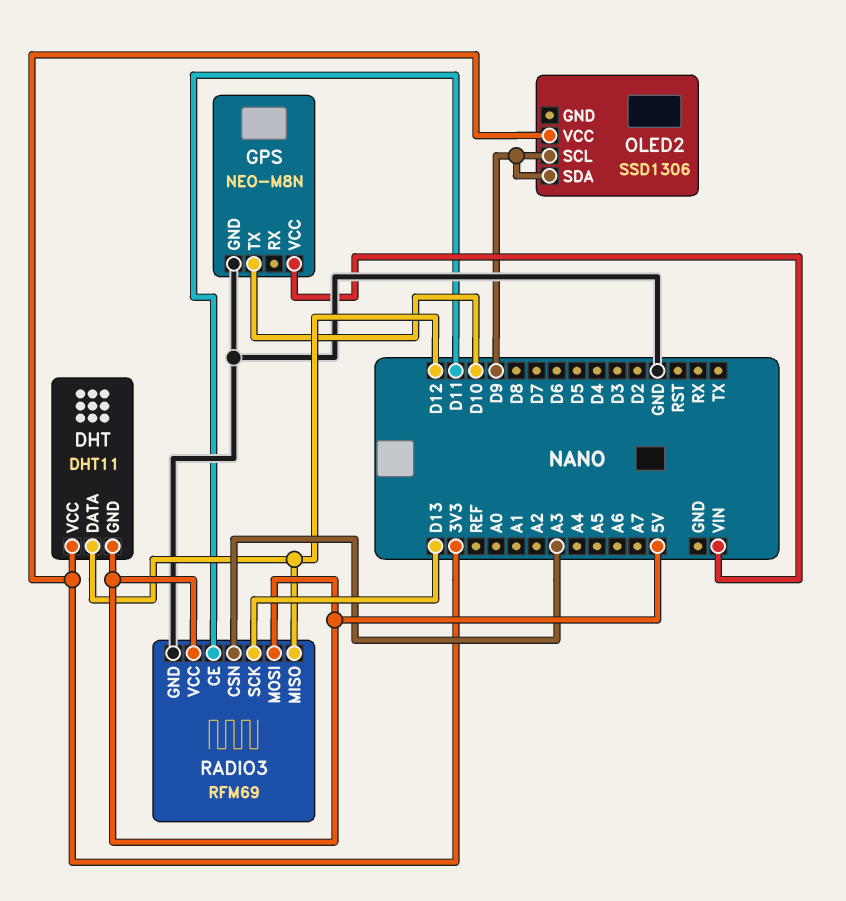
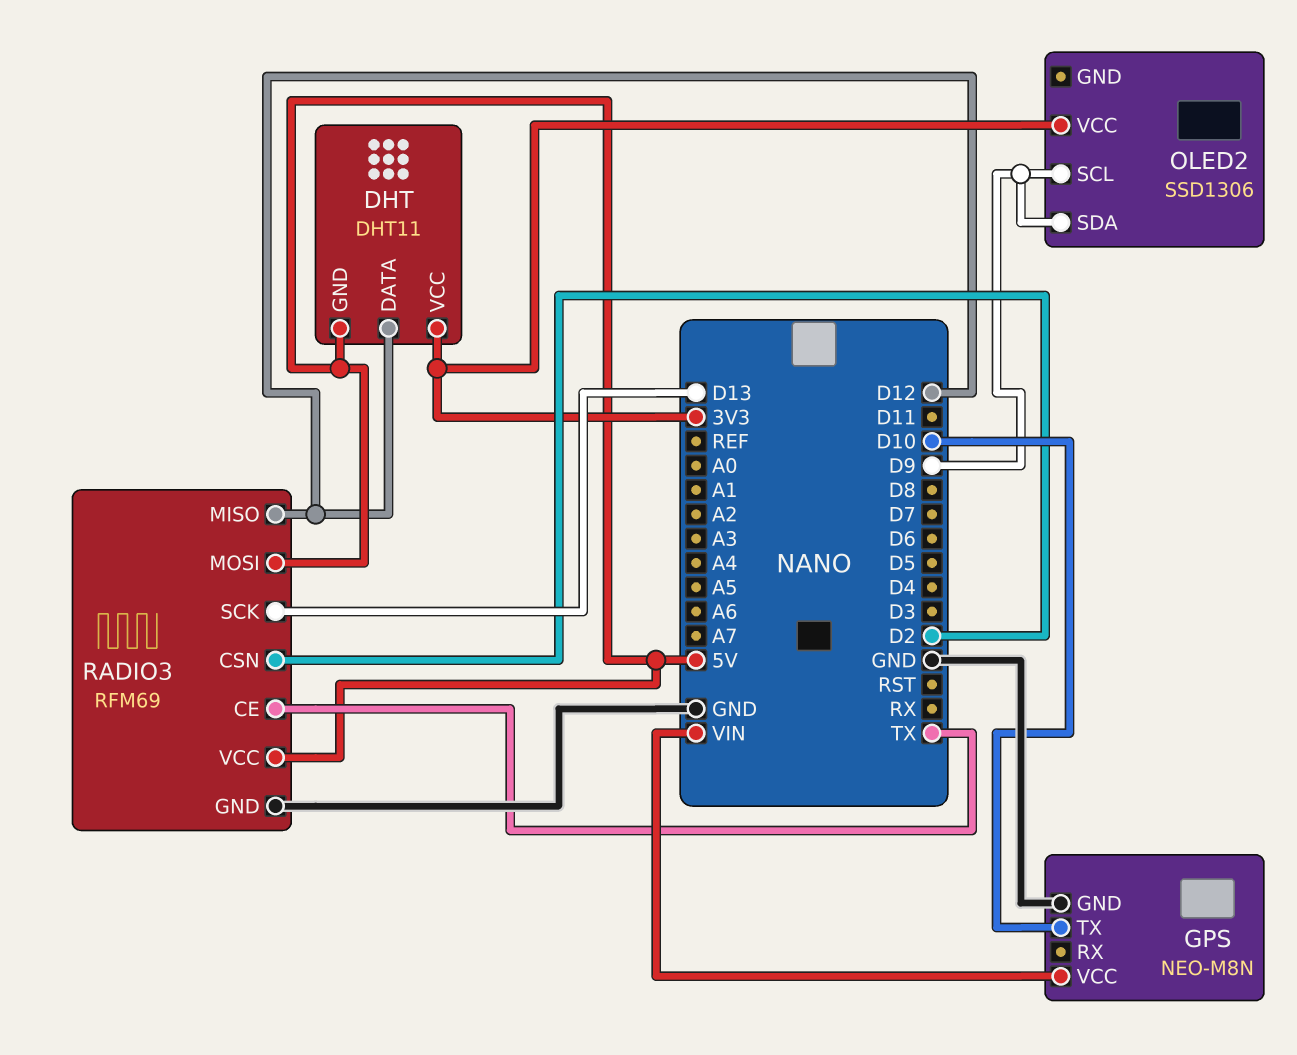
RADIO3 pin CE: D11 -> TX
RADIO3 pin CSN: A3 -> D2

